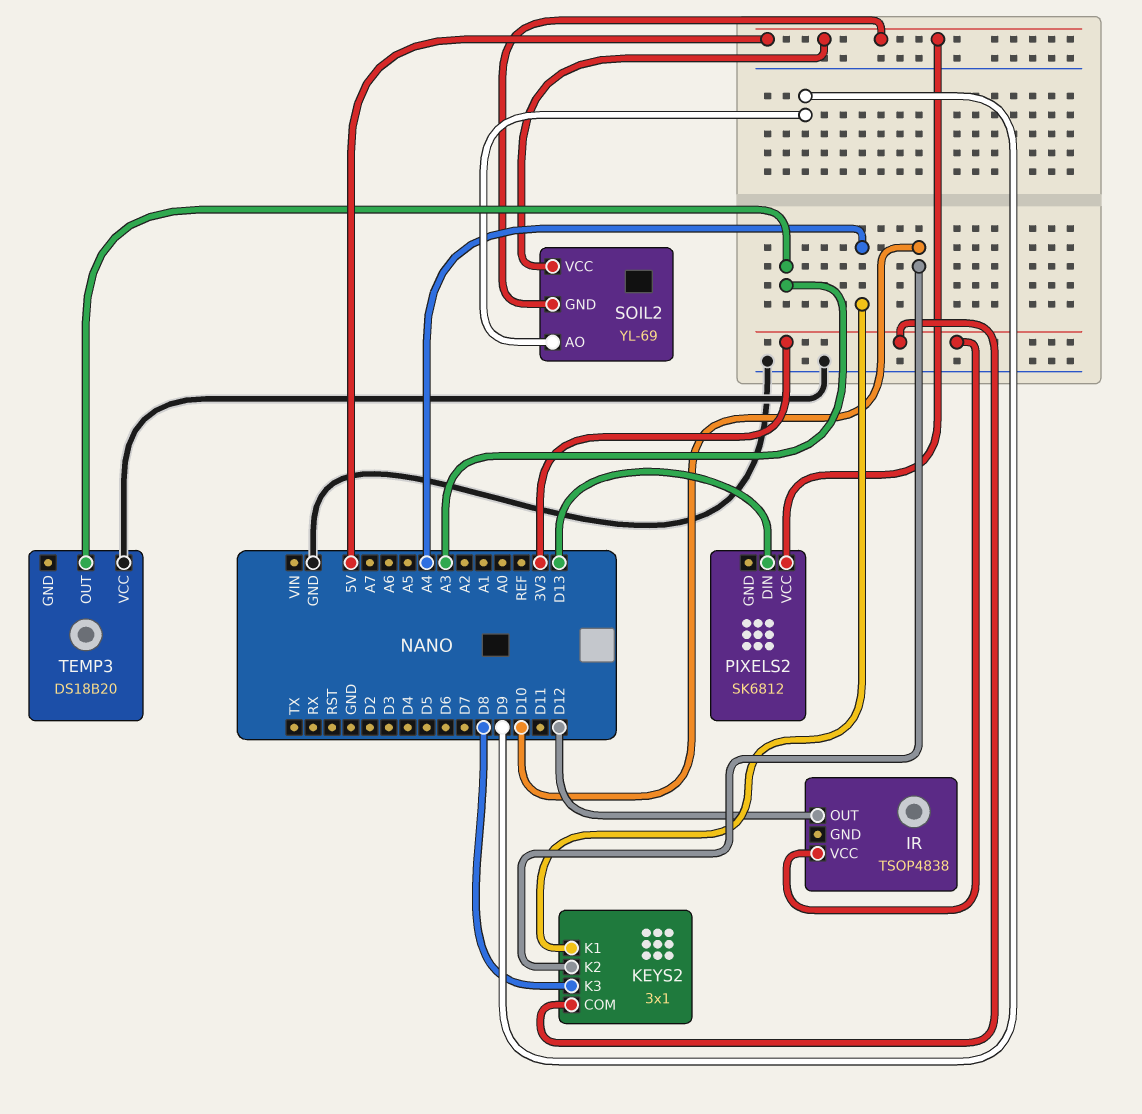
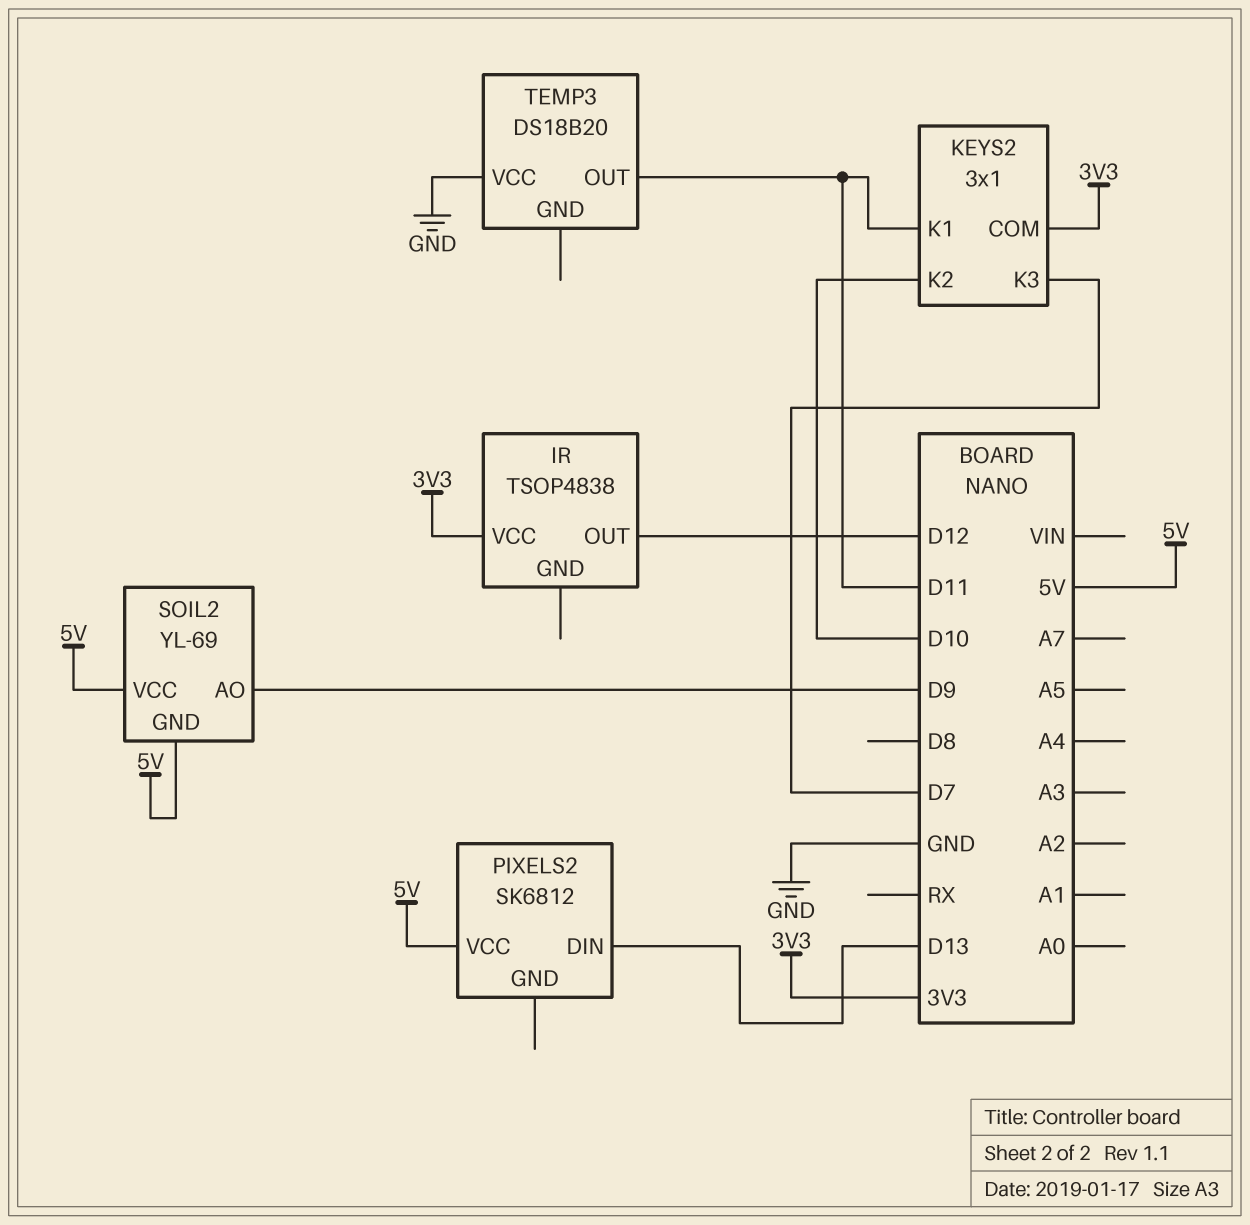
KEYS2 pin K1: A4 -> D11
KEYS2 pin K3: D8 -> D7
TEMP3 pin OUT: A3 -> D11

